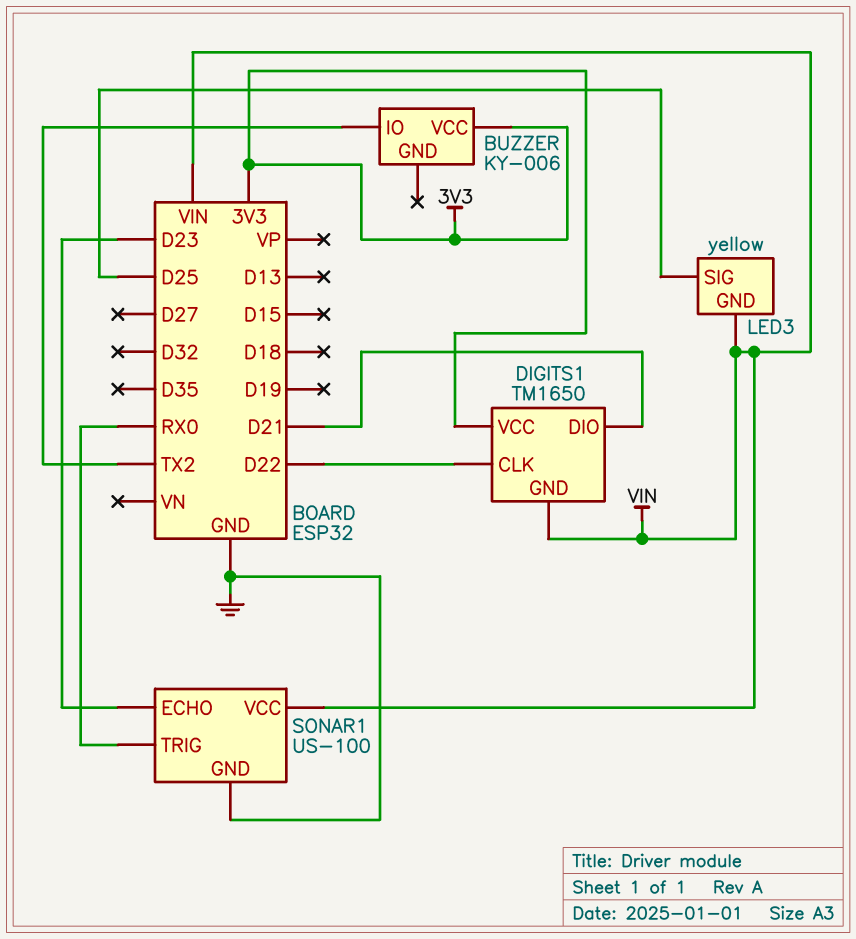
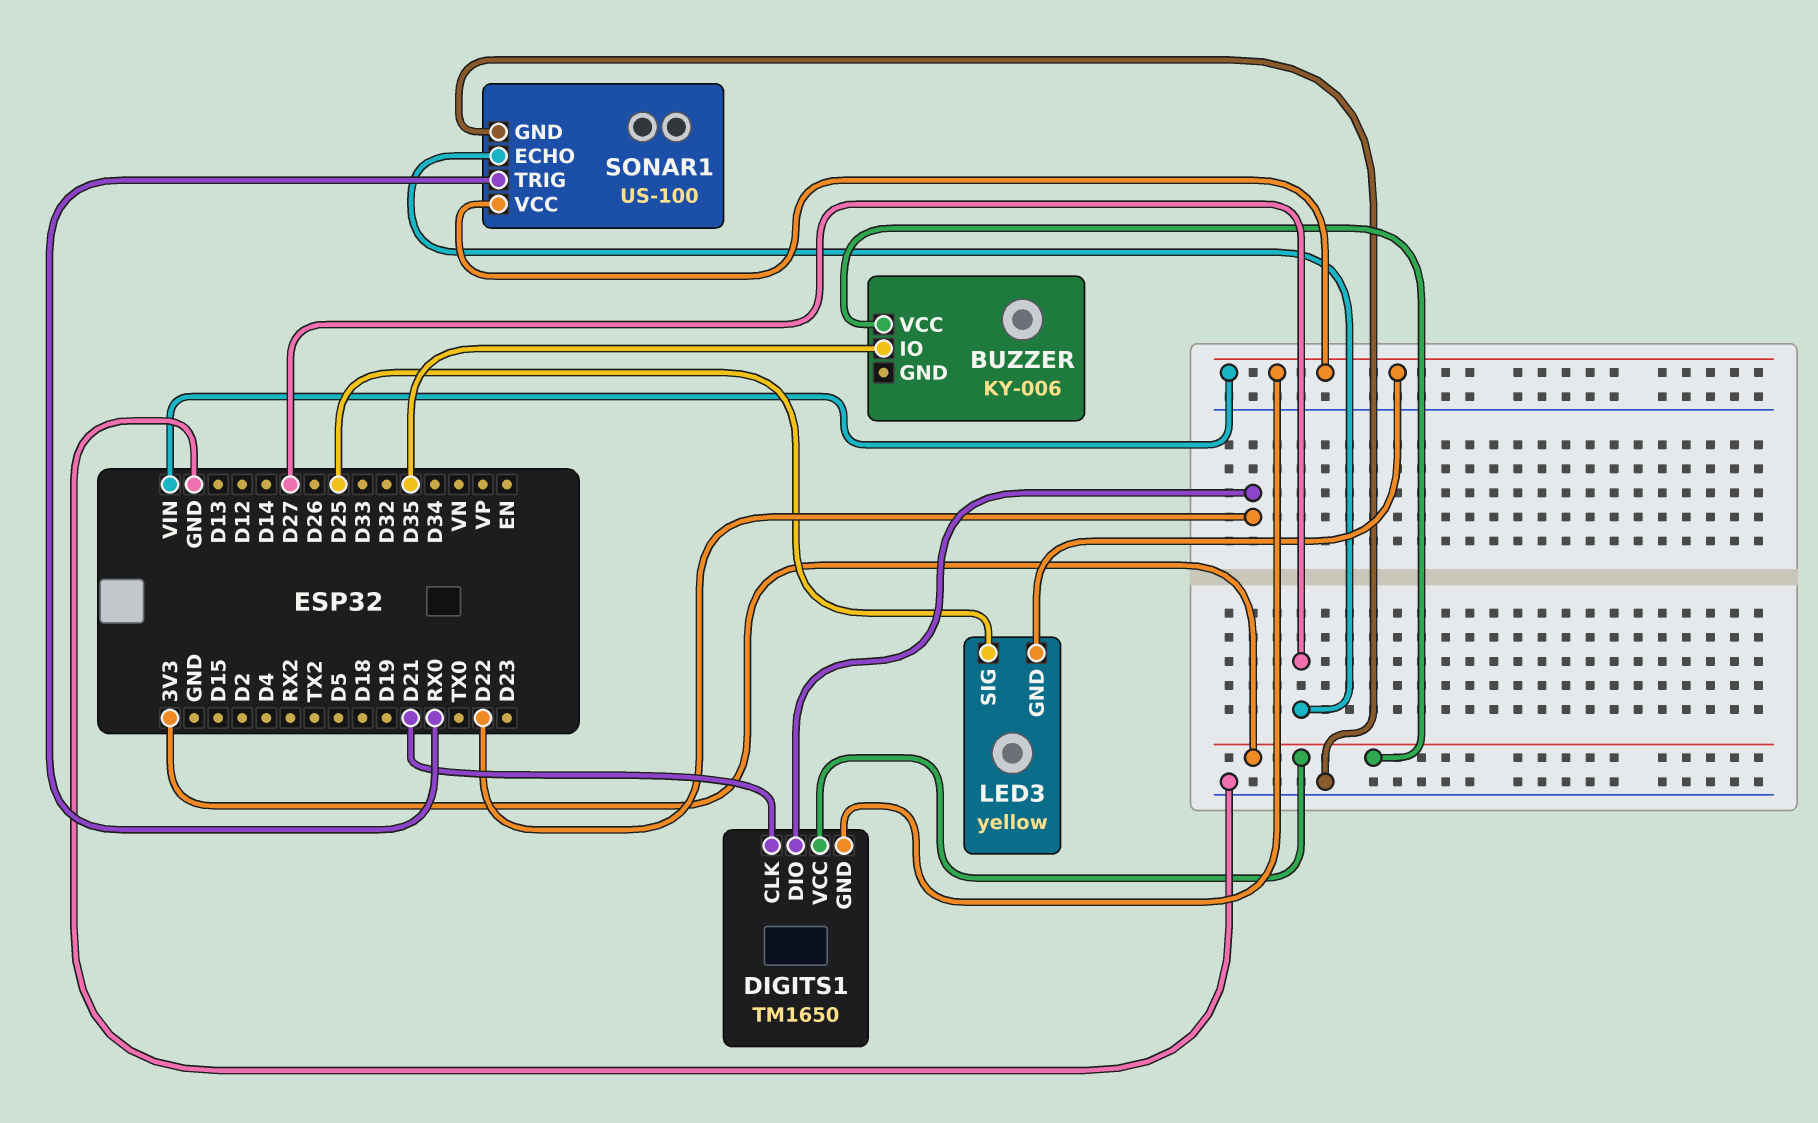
BUZZER pin IO: TX2 -> D35
DIGITS1 pin CLK: D22 -> D21
DIGITS1 pin DIO: D21 -> D22
SONAR1 pin ECHO: D23 -> D27

